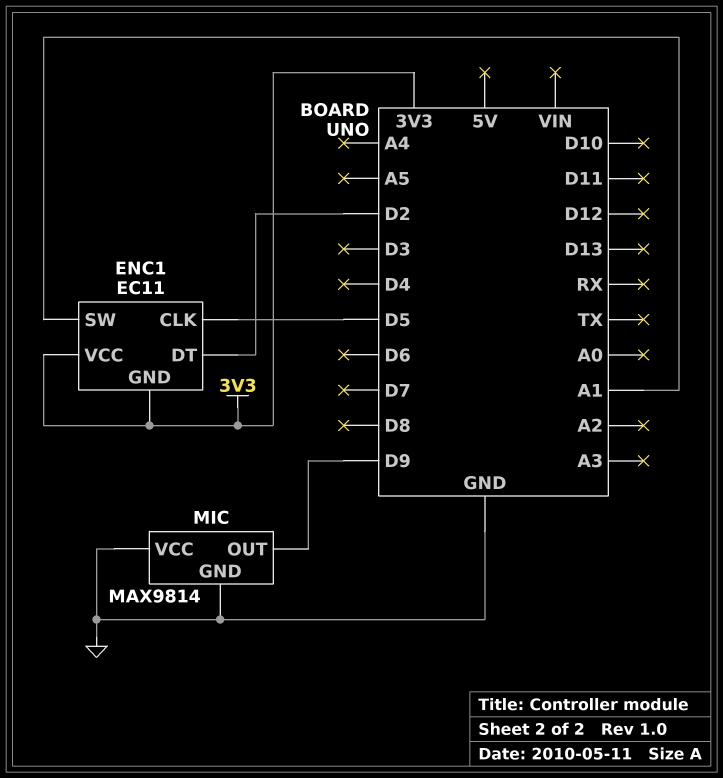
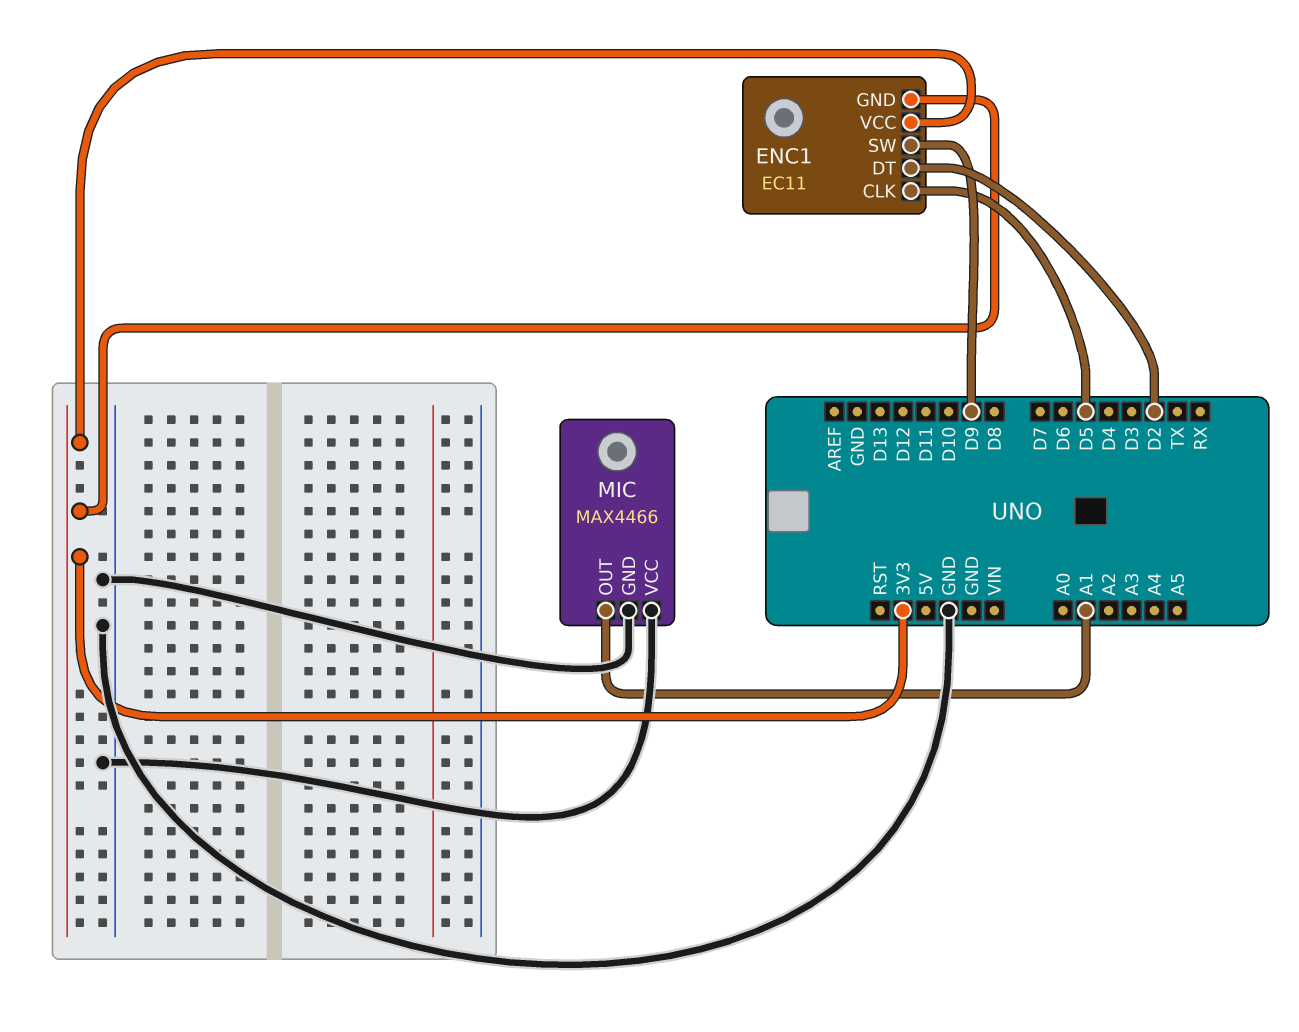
ENC1 pin SW: A1 -> D9
MIC: MAX9814 -> MAX4466
MIC pin OUT: D9 -> A1

